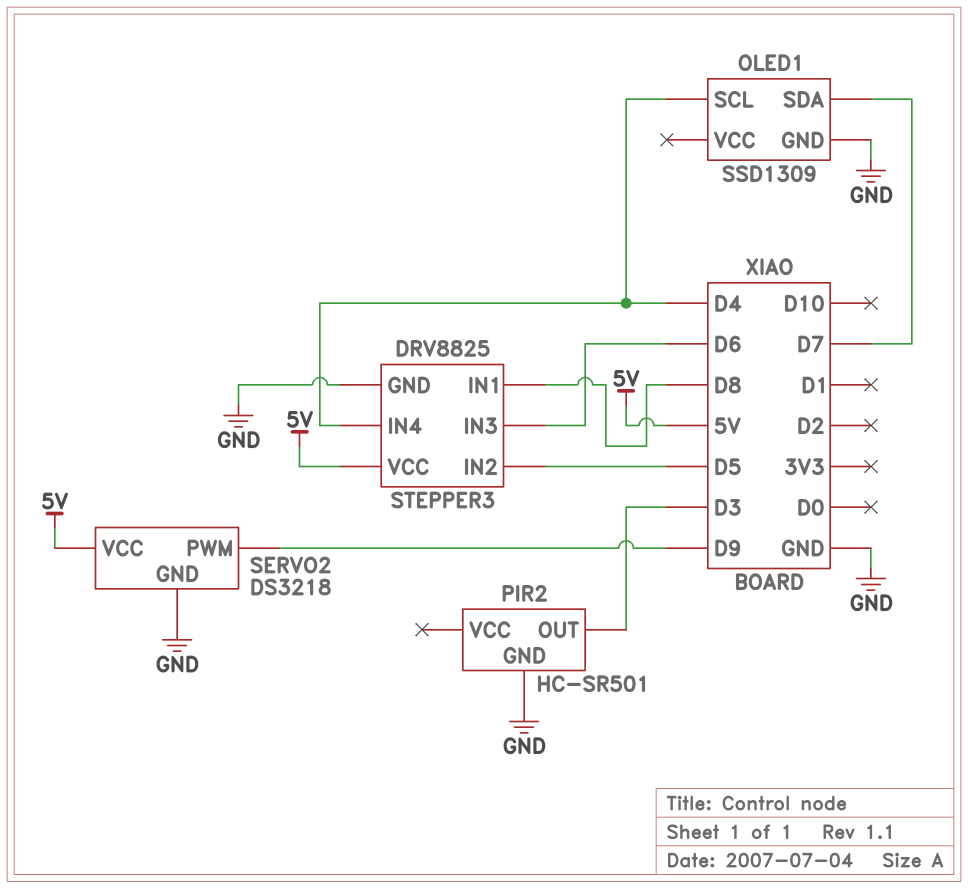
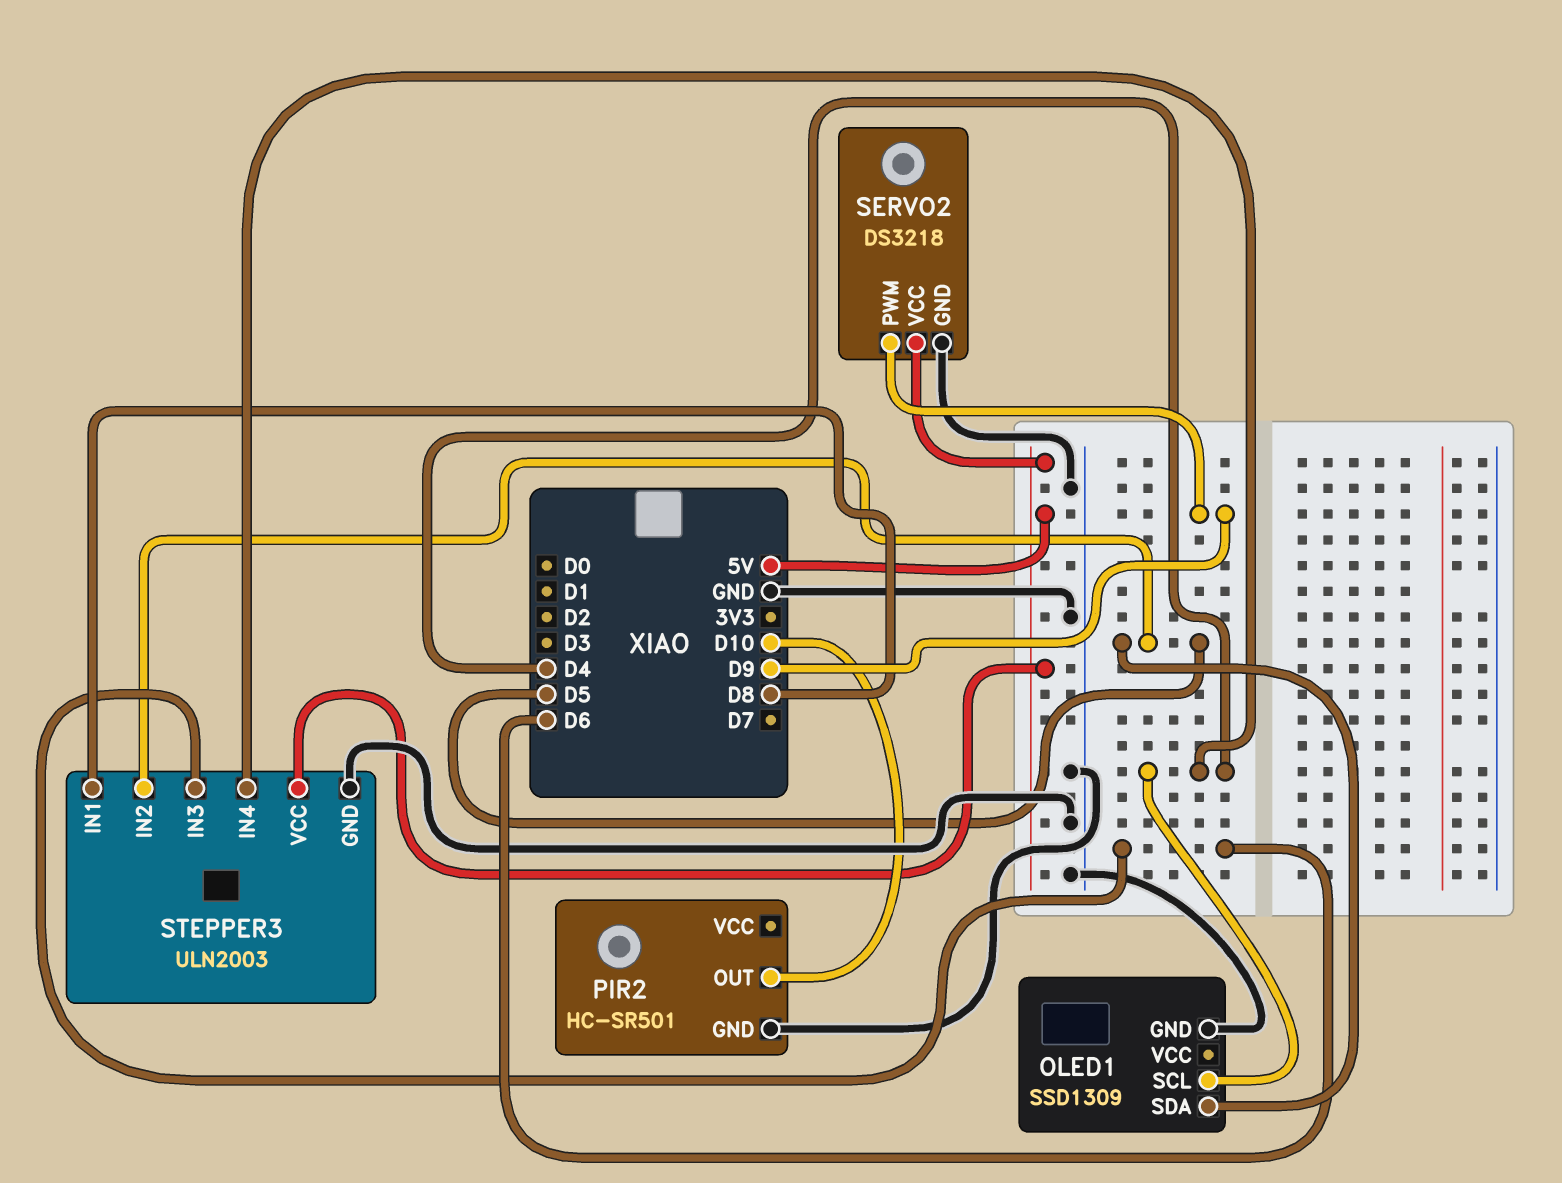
OLED1 pin SDA: D7 -> D5
PIR2 pin OUT: D3 -> D10
STEPPER3: DRV8825 -> ULN2003

